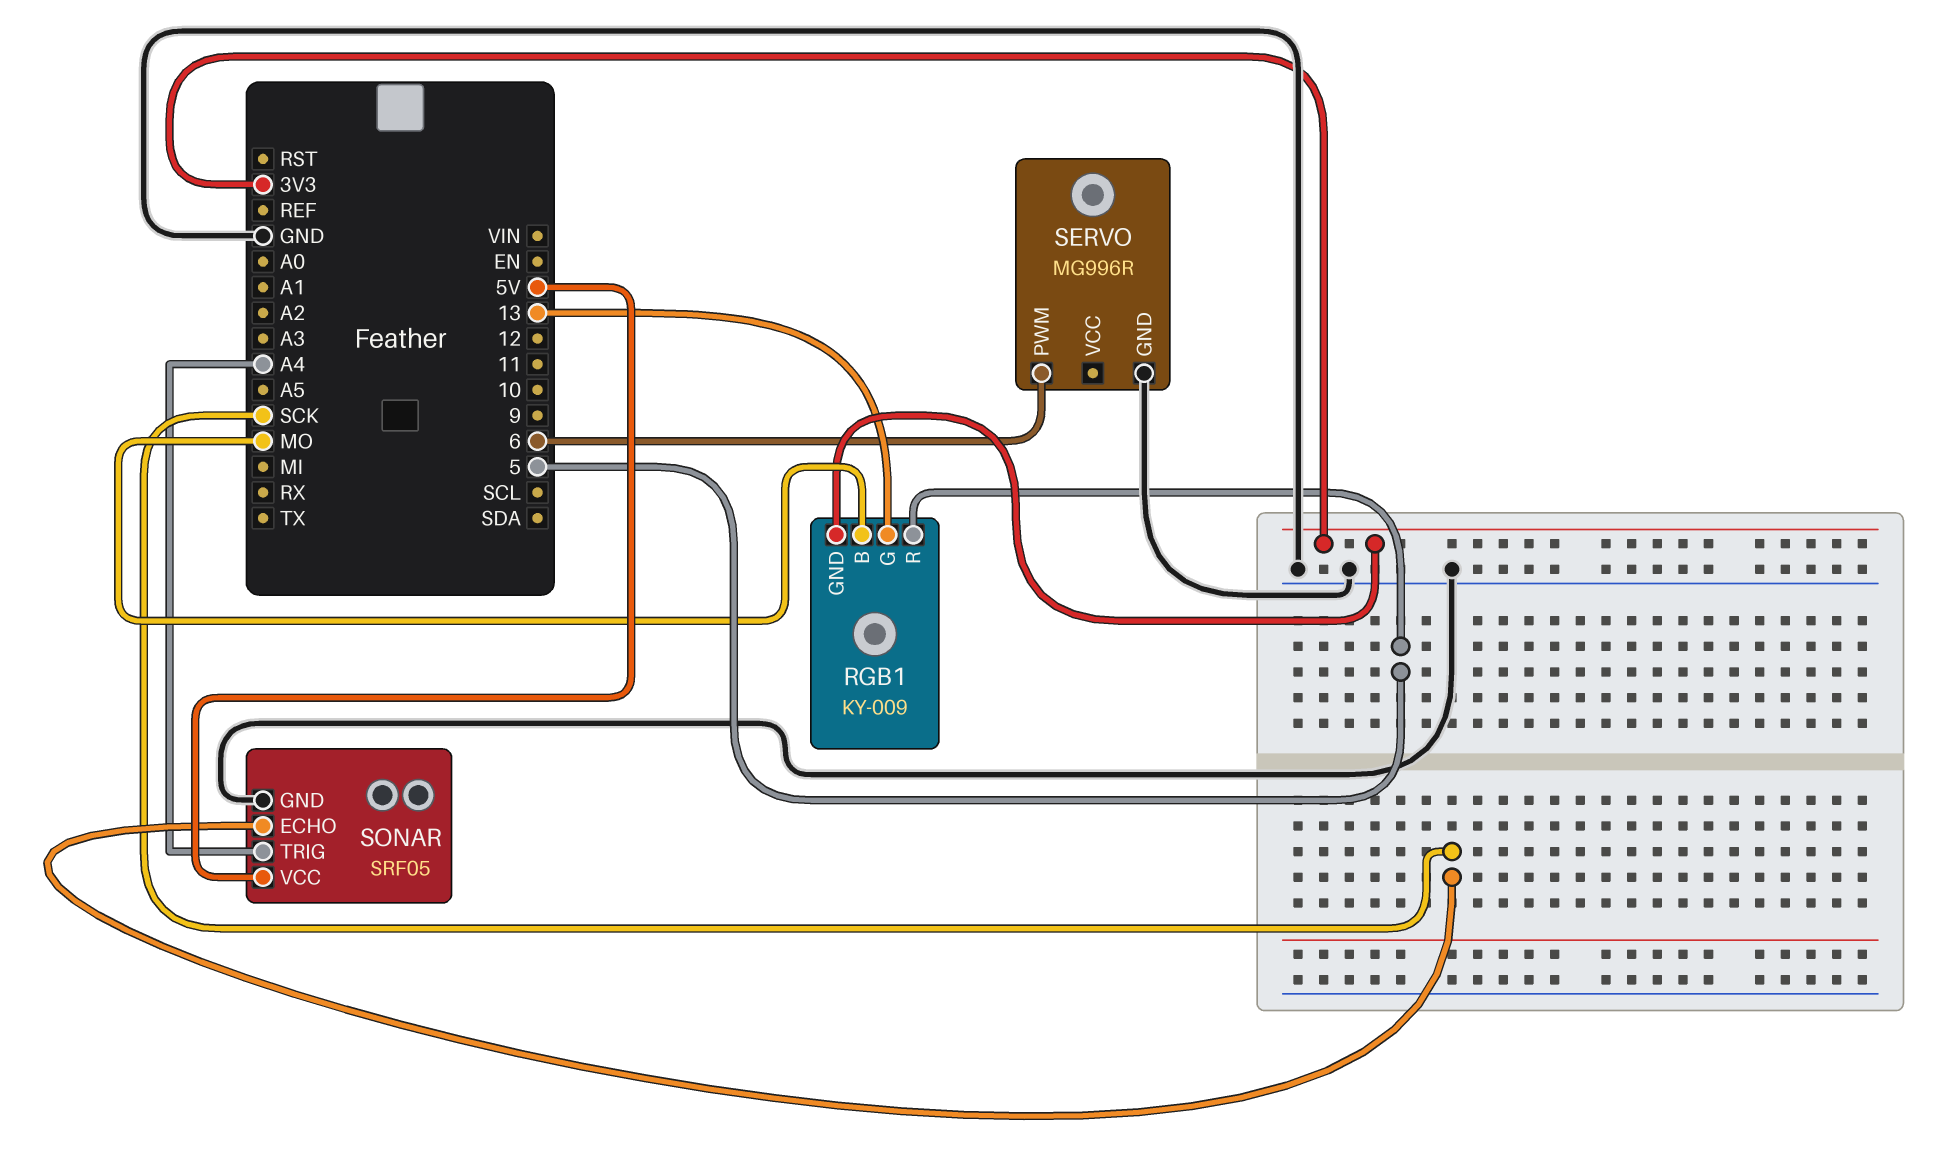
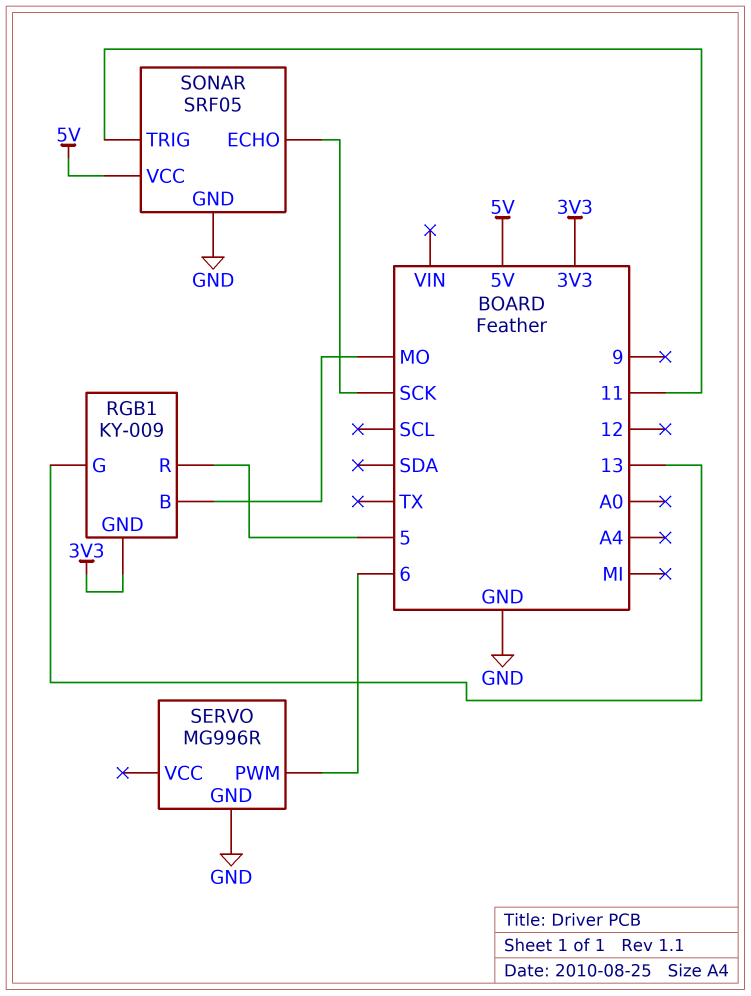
SONAR pin TRIG: A4 -> 11

